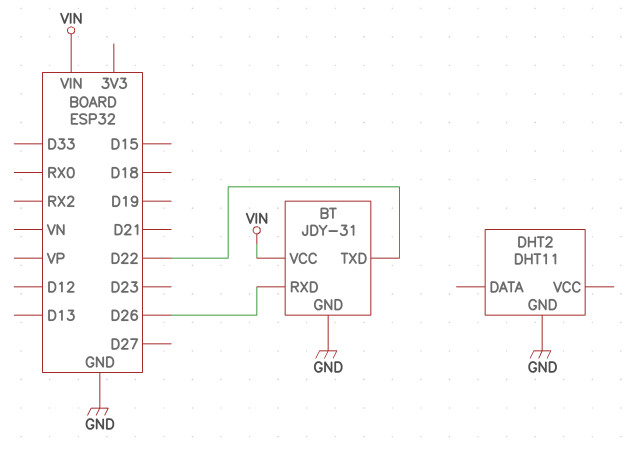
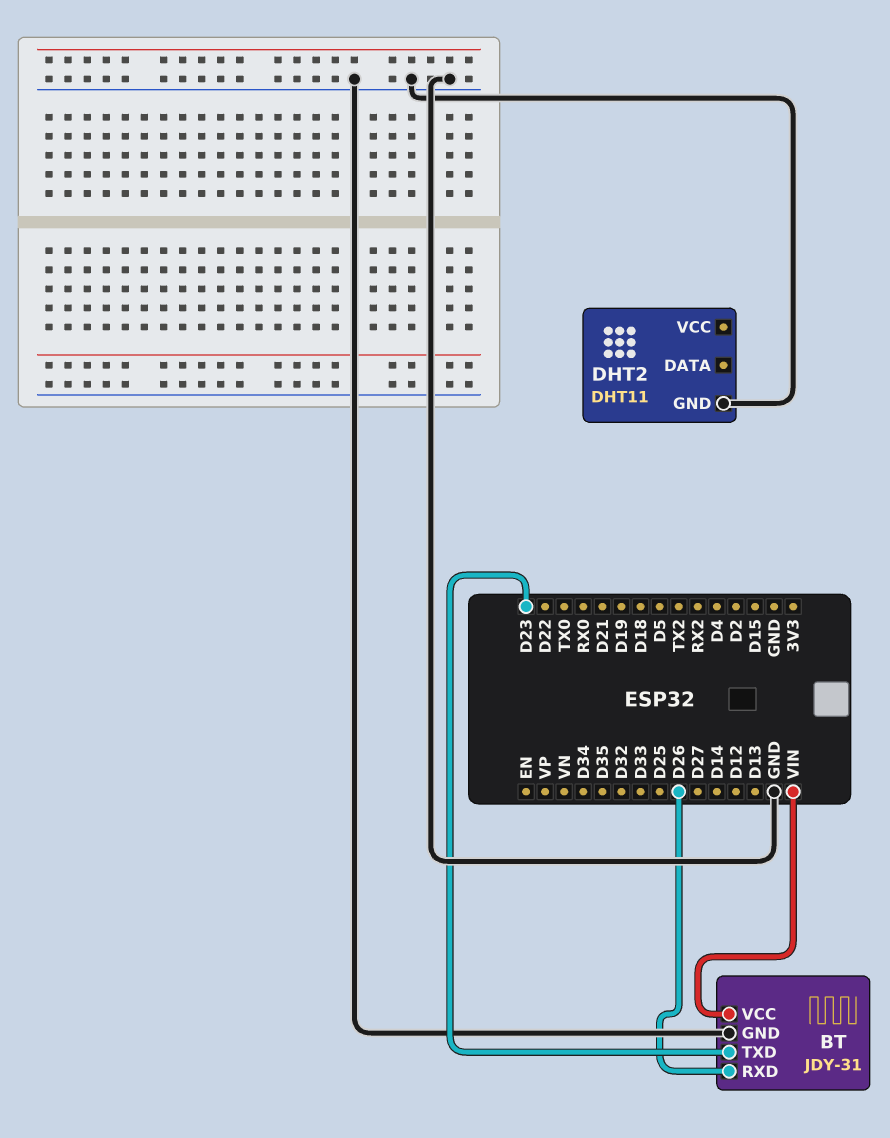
BT pin TXD: D22 -> D23

